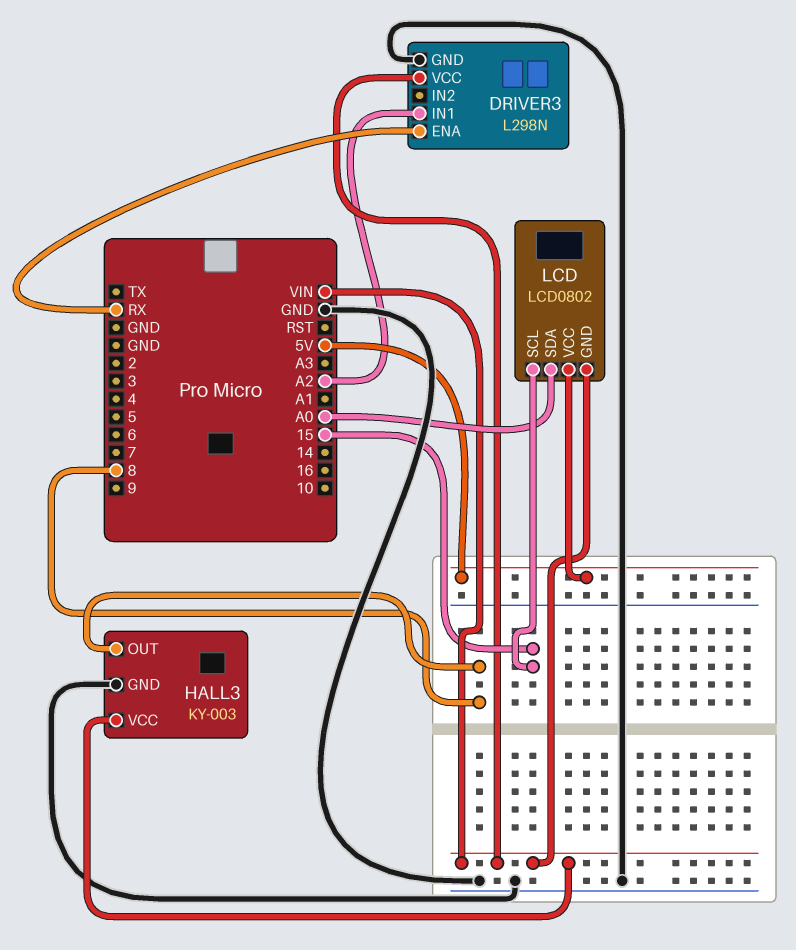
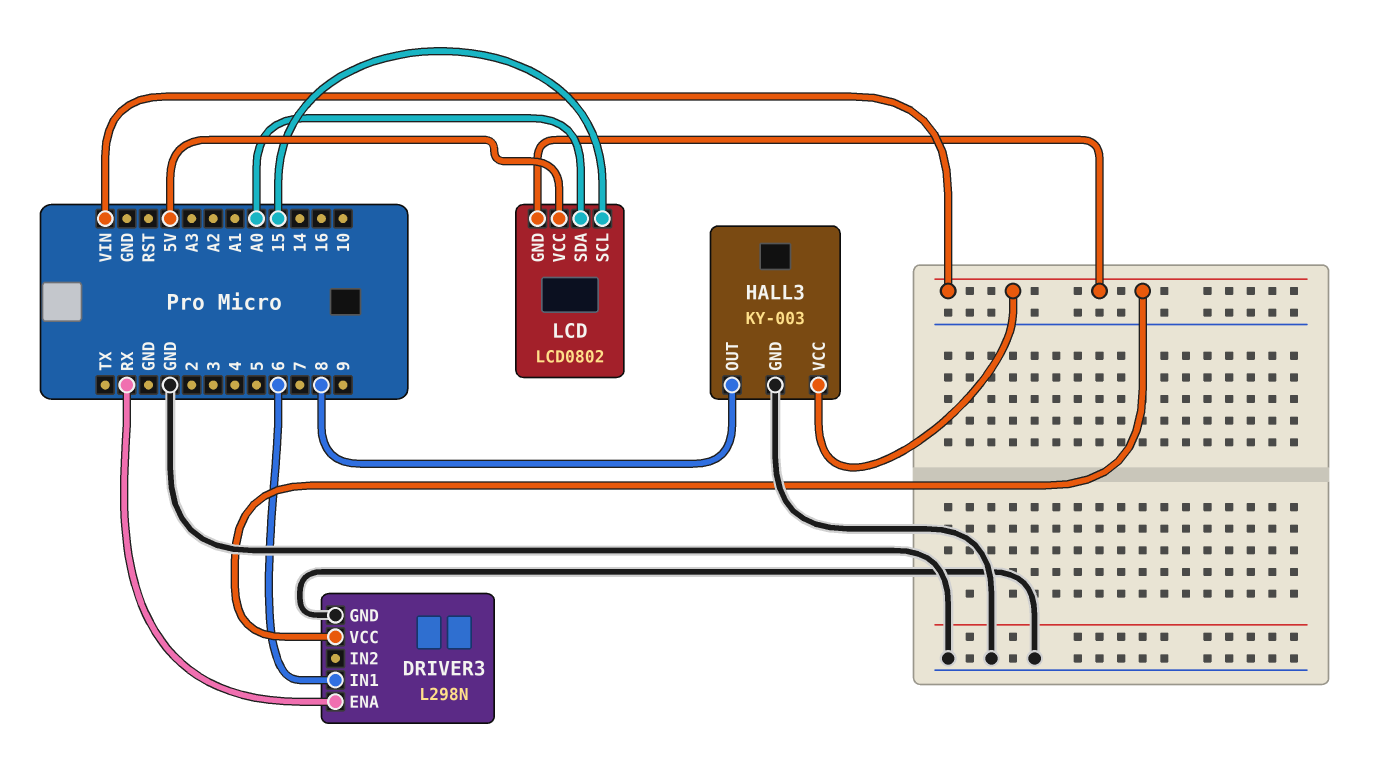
DRIVER3 pin IN1: A2 -> 6

